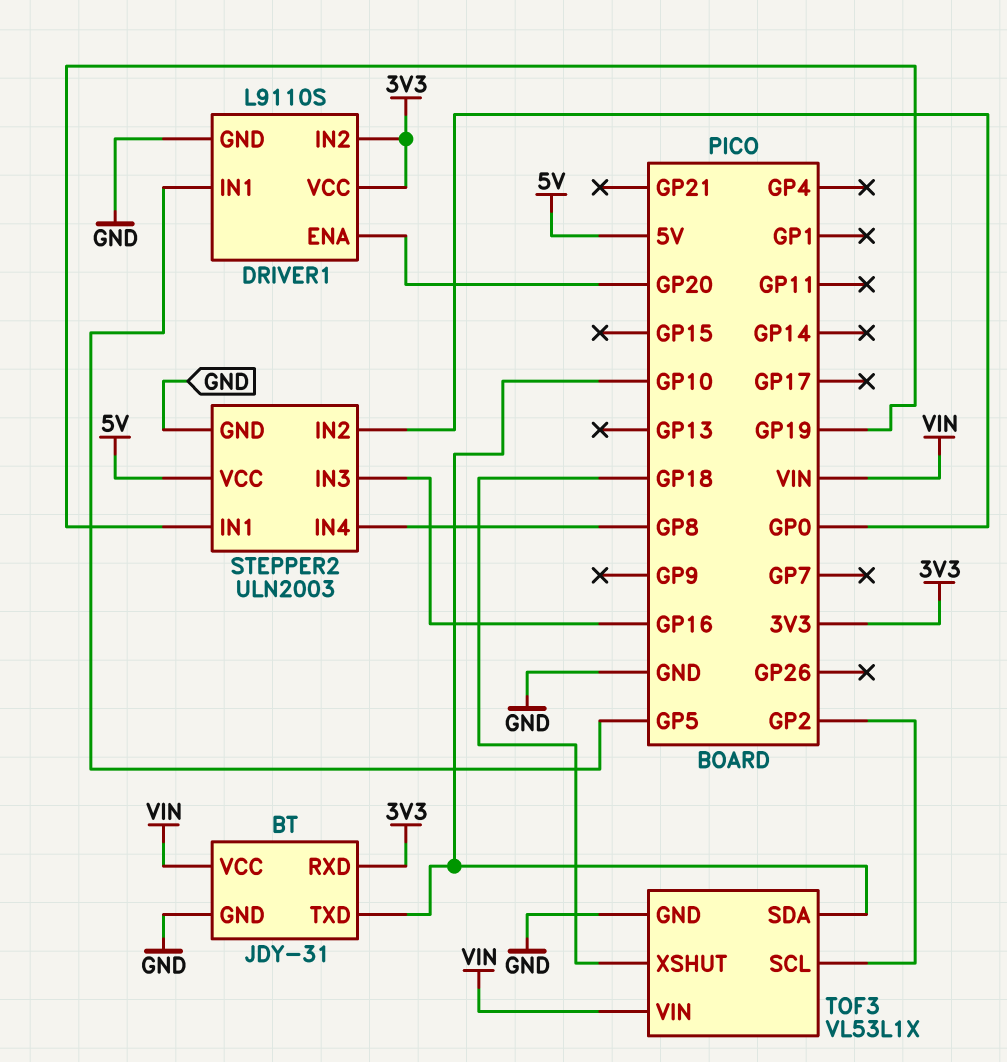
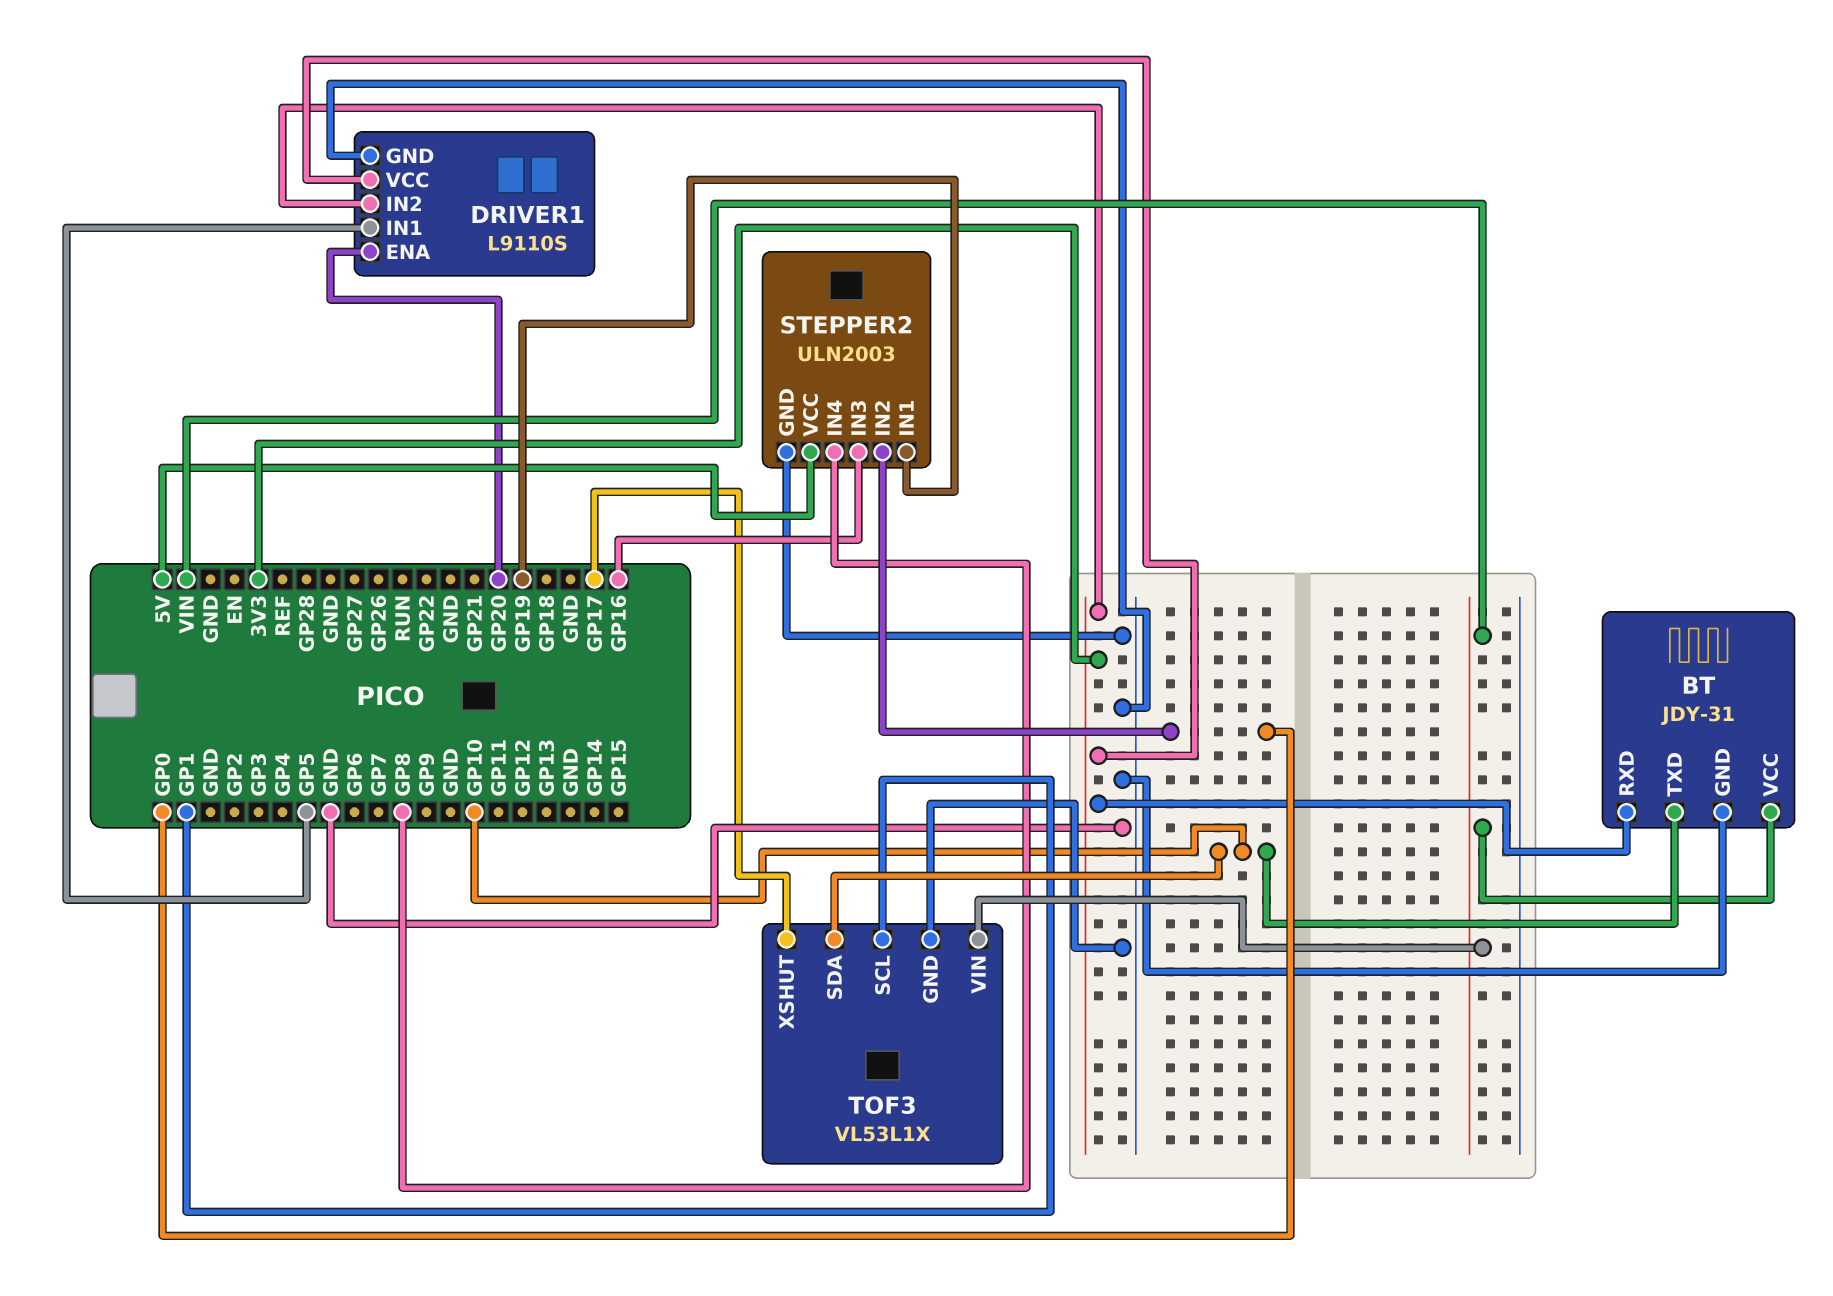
TOF3 pin SCL: GP2 -> GP1
TOF3 pin XSHUT: GP18 -> GP17

